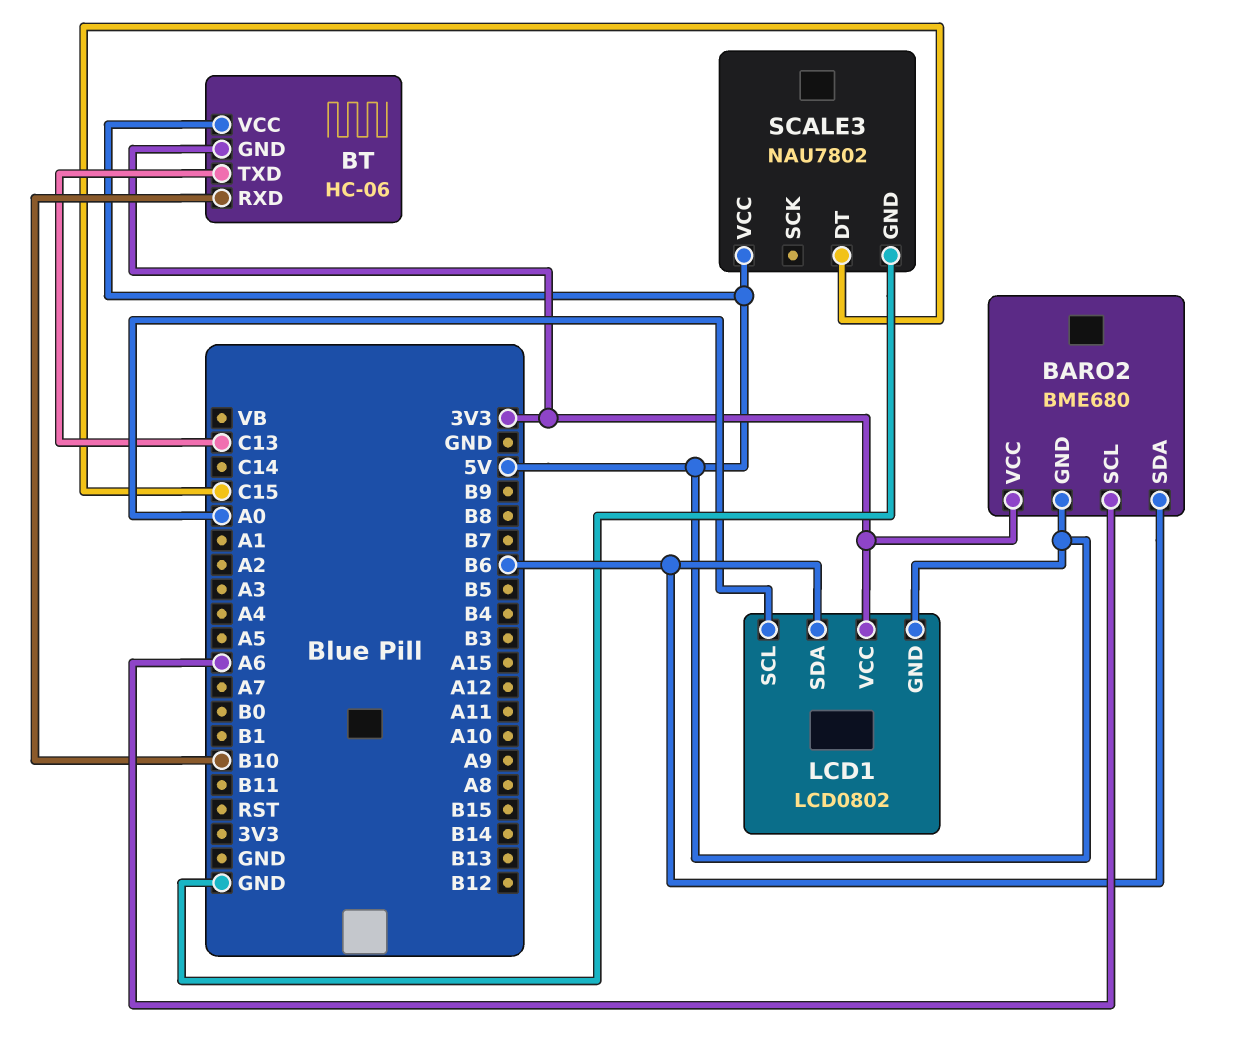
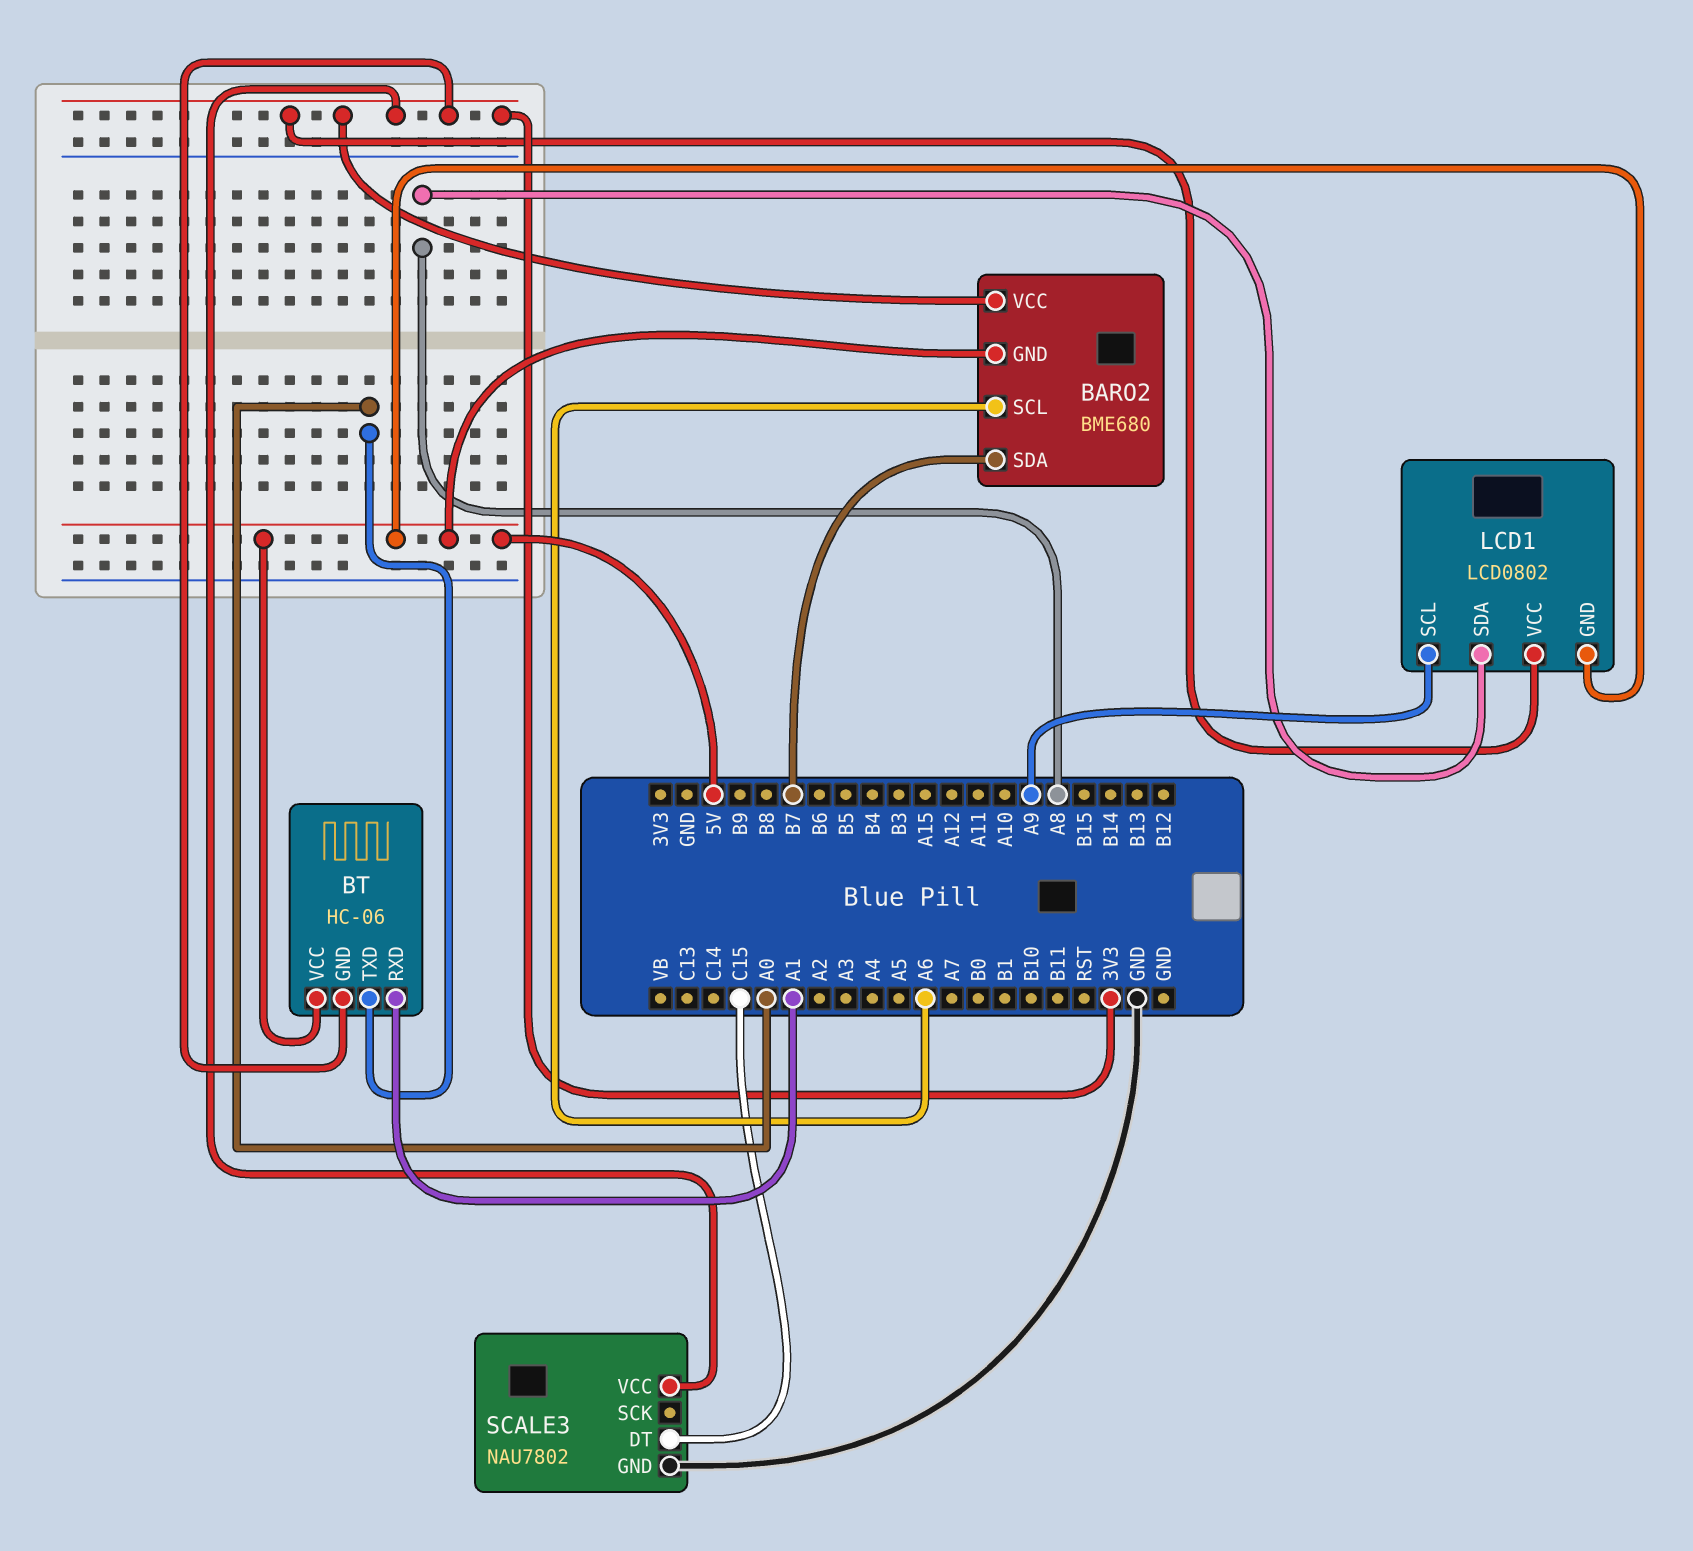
BARO2 pin SDA: B6 -> B7
BT pin RXD: B10 -> A1
BT pin TXD: C13 -> A0
LCD1 pin SCL: A0 -> A9
LCD1 pin SDA: B6 -> A8
SCALE3 pin VCC: 5V -> 3V3

